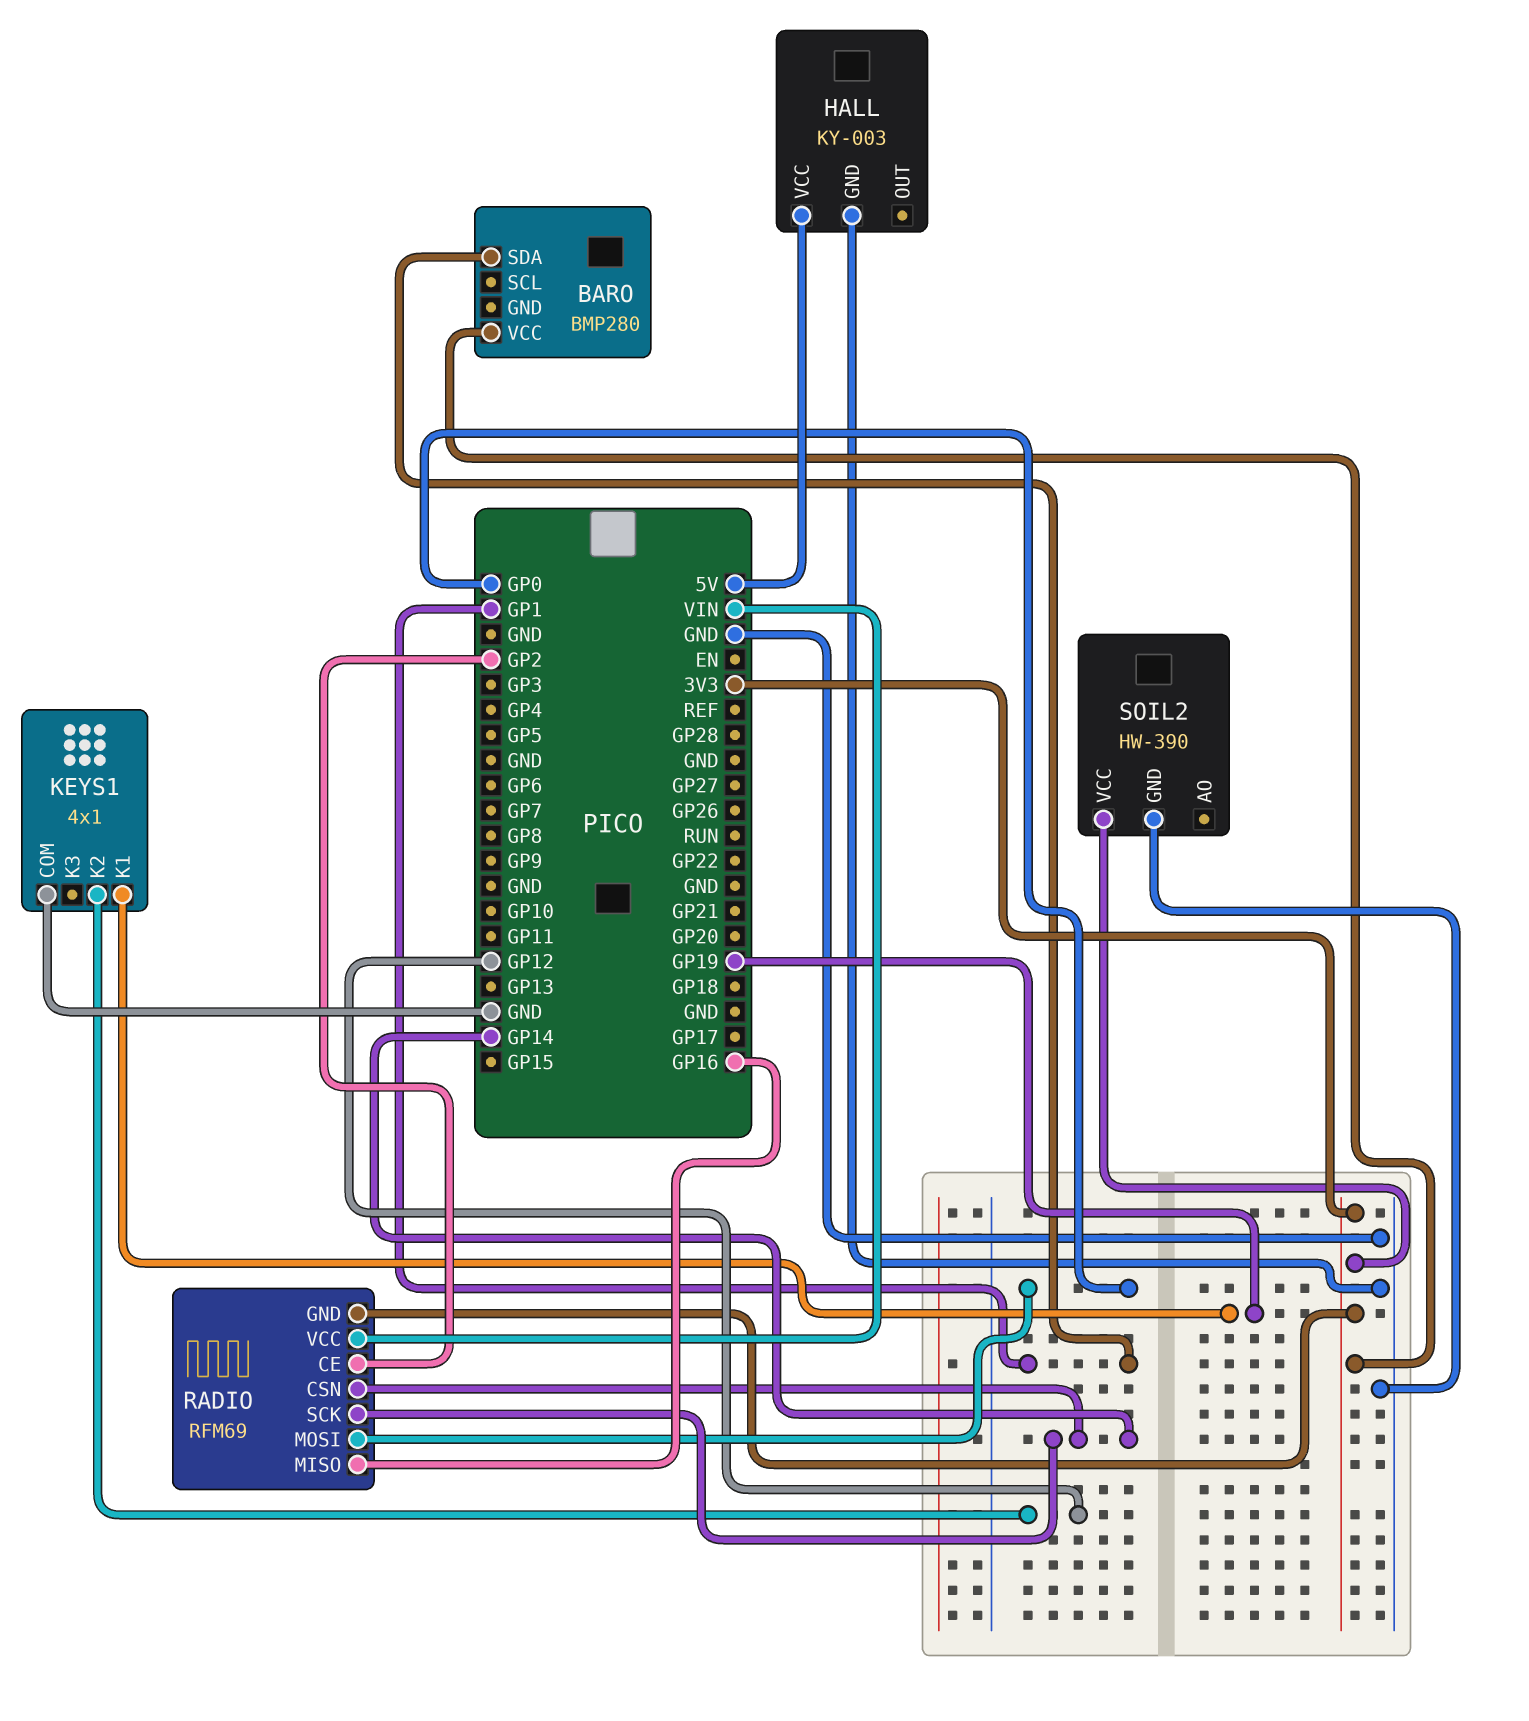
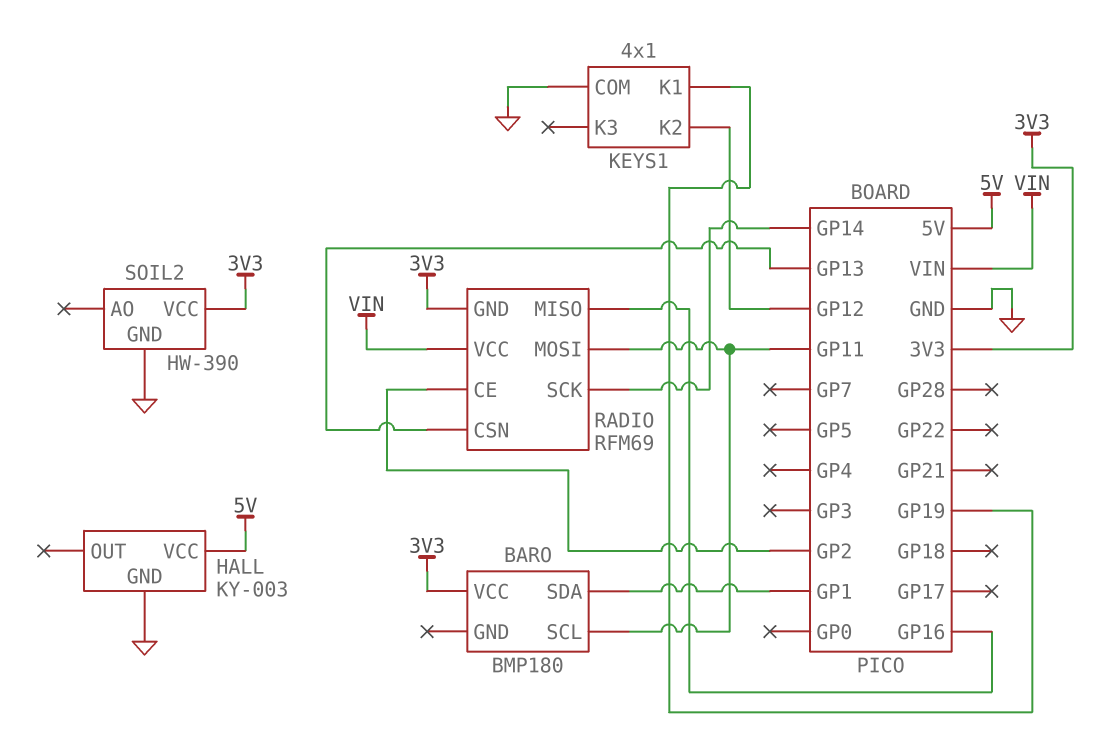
BARO: BMP280 -> BMP180
BARO pin SCL: none -> GP11
RADIO pin CSN: GP14 -> GP13
RADIO pin MOSI: GP0 -> GP11

